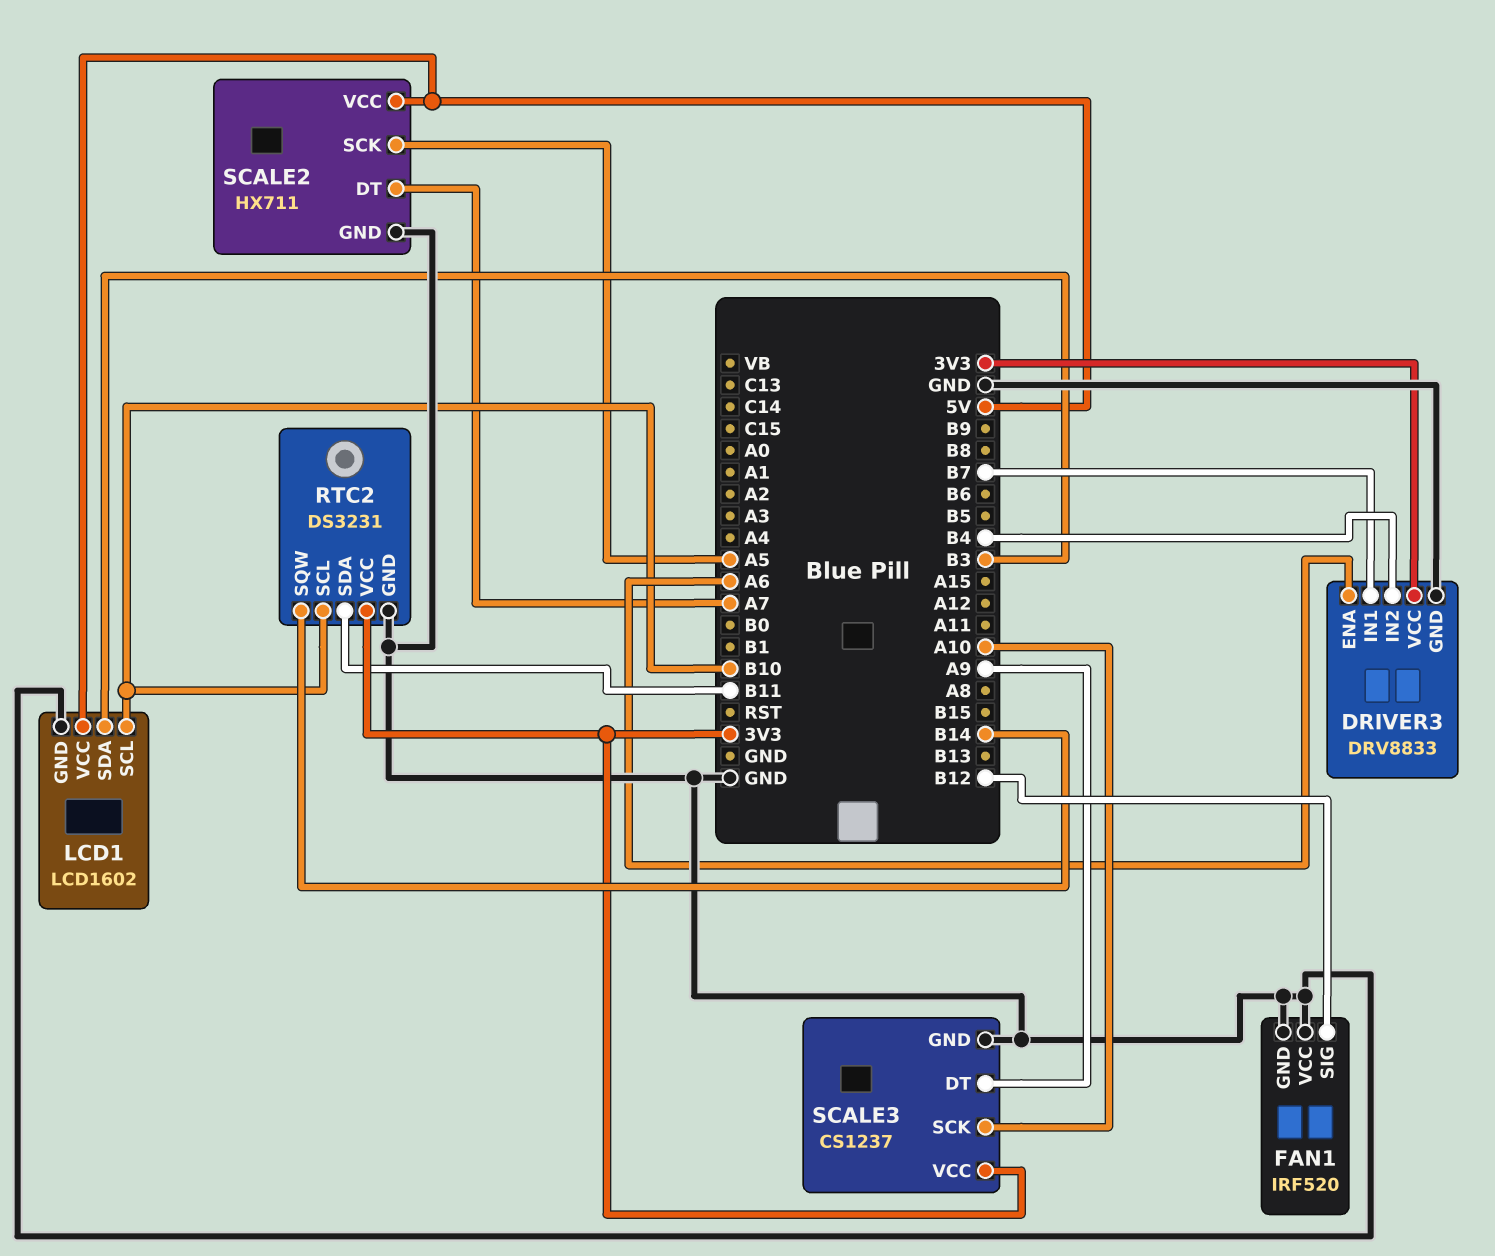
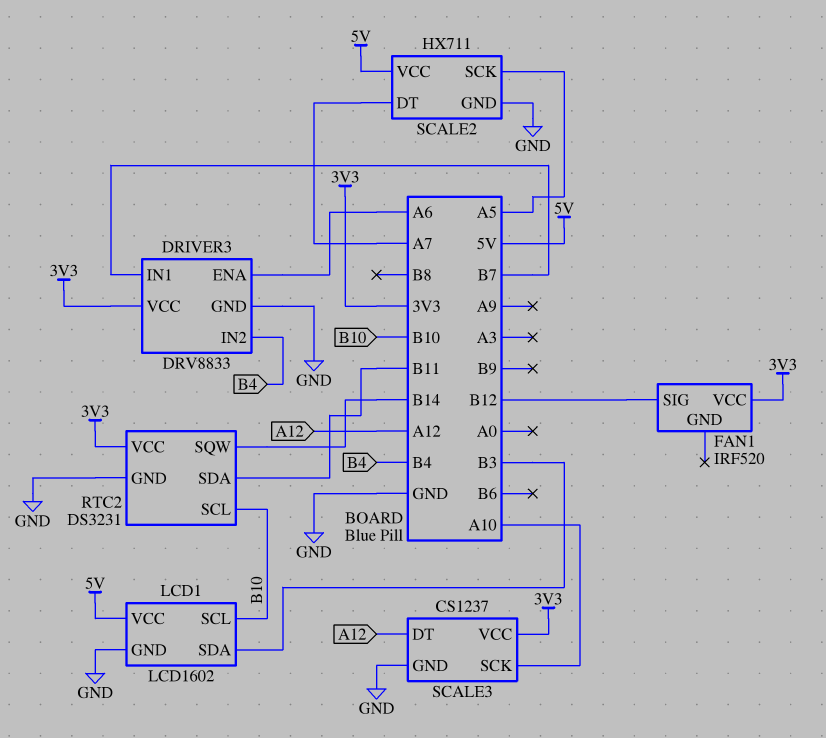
FAN1 pin GND: GND -> none
FAN1 pin VCC: GND -> 3V3
SCALE3 pin DT: A9 -> A12

